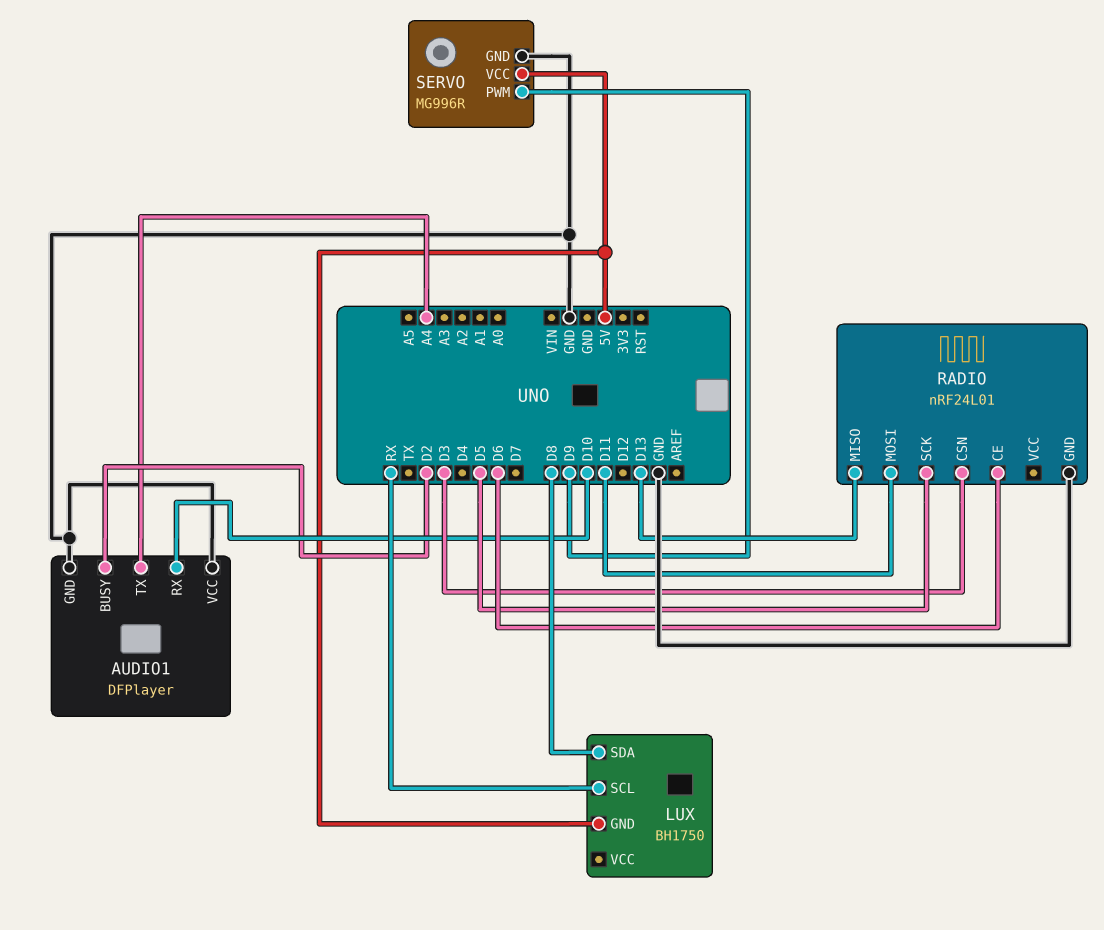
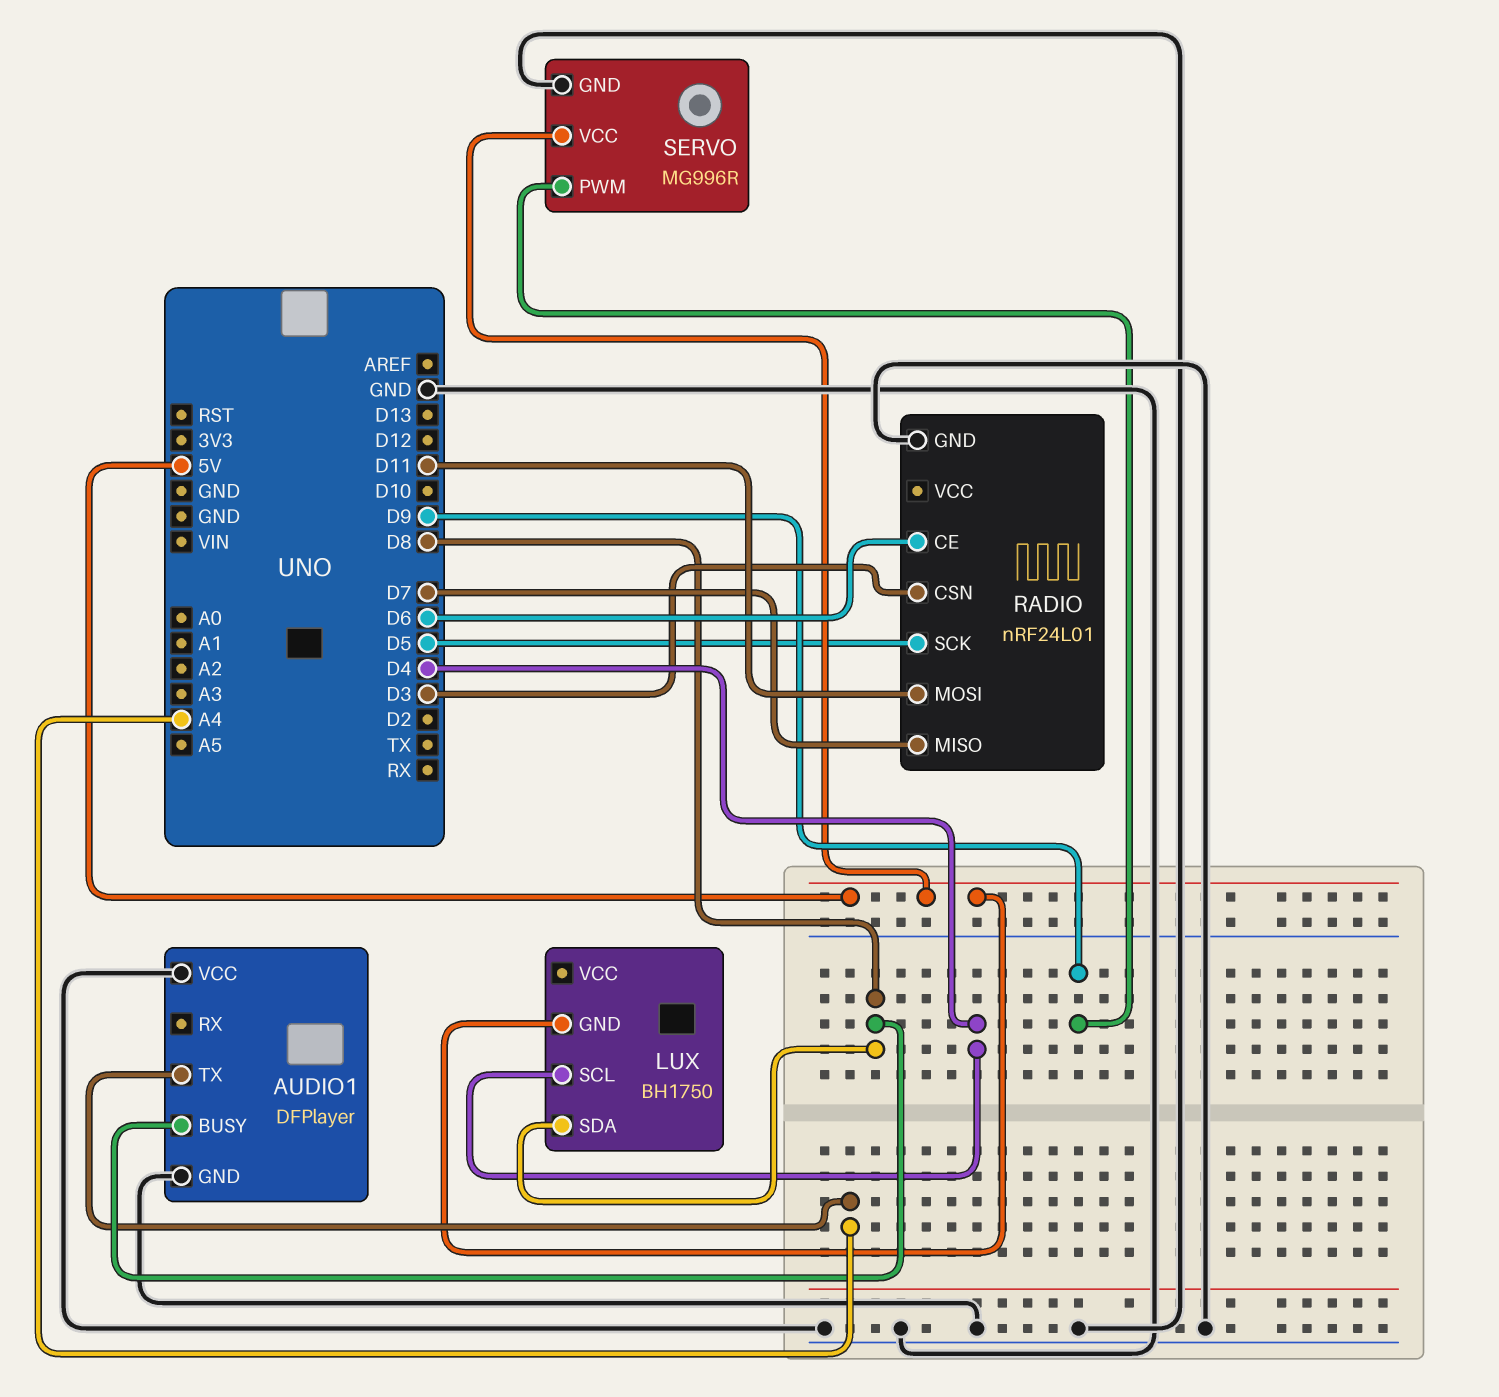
AUDIO1 pin BUSY: D2 -> D8
AUDIO1 pin RX: D10 -> none
LUX pin SCL: RX -> D4
RADIO pin MISO: D13 -> D7

